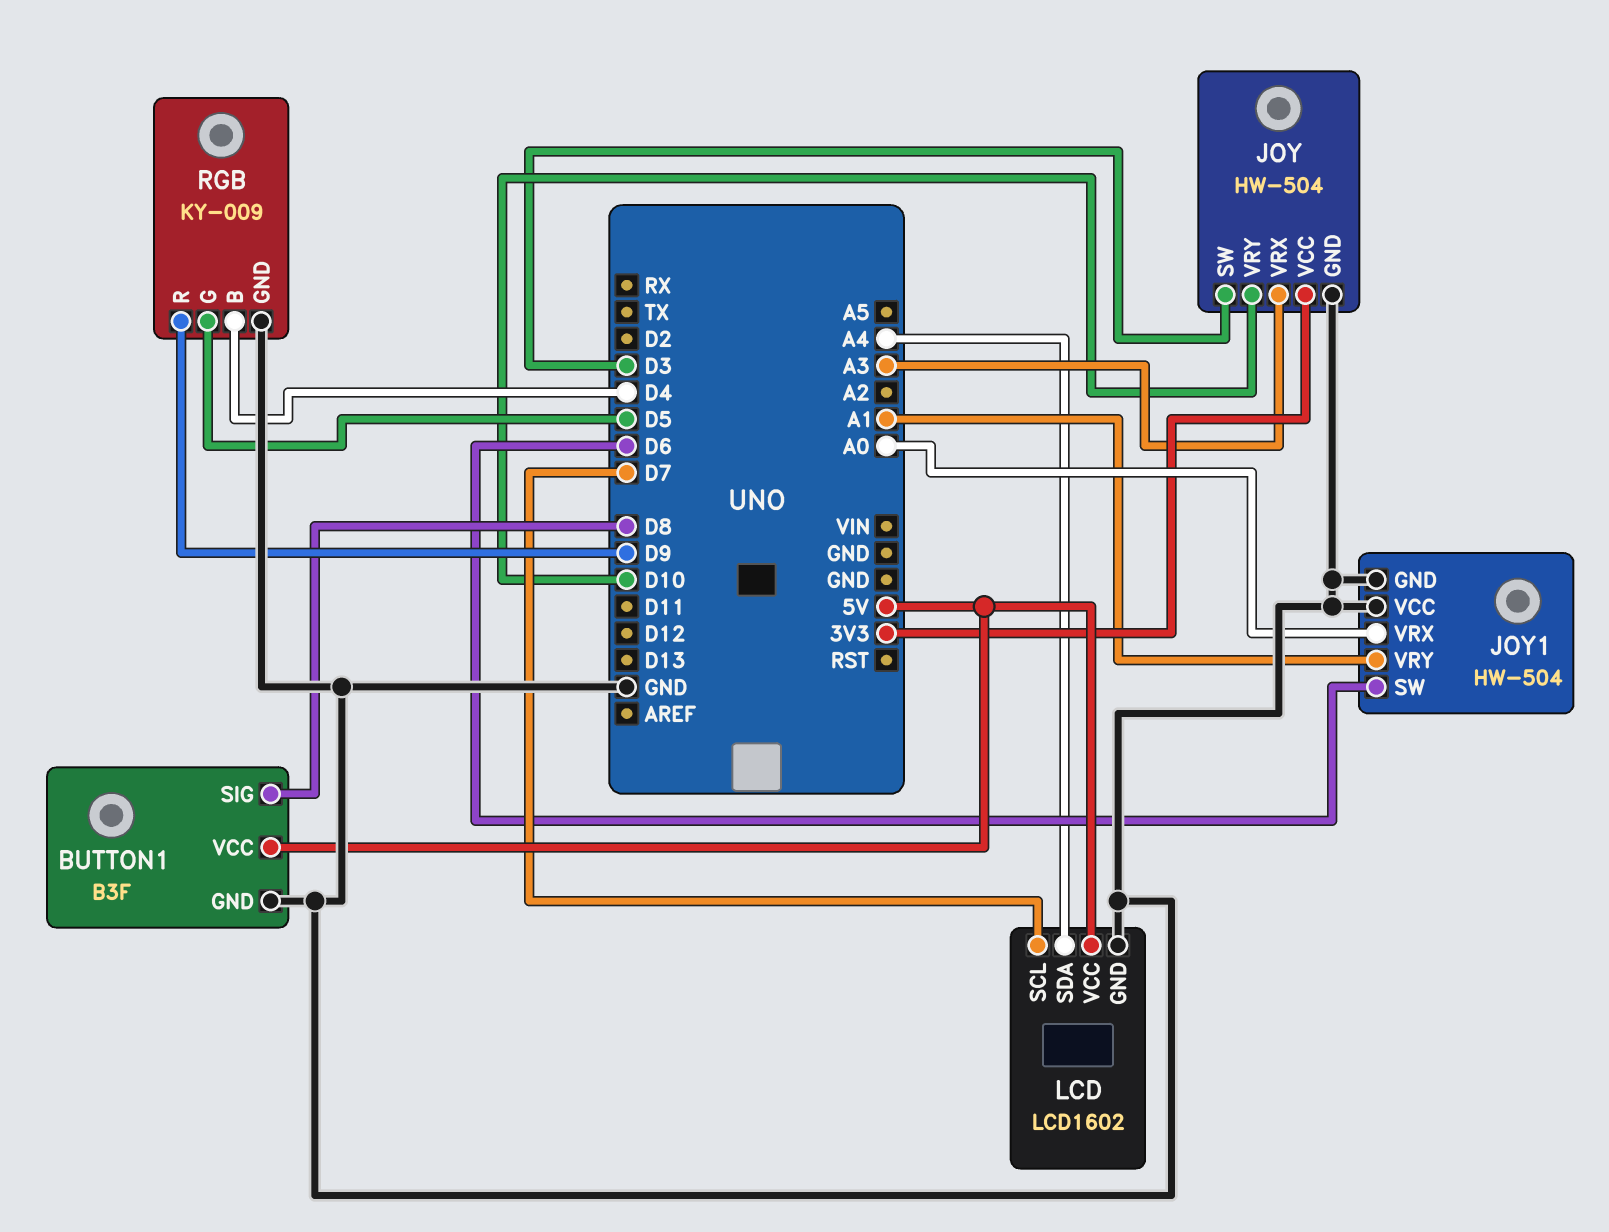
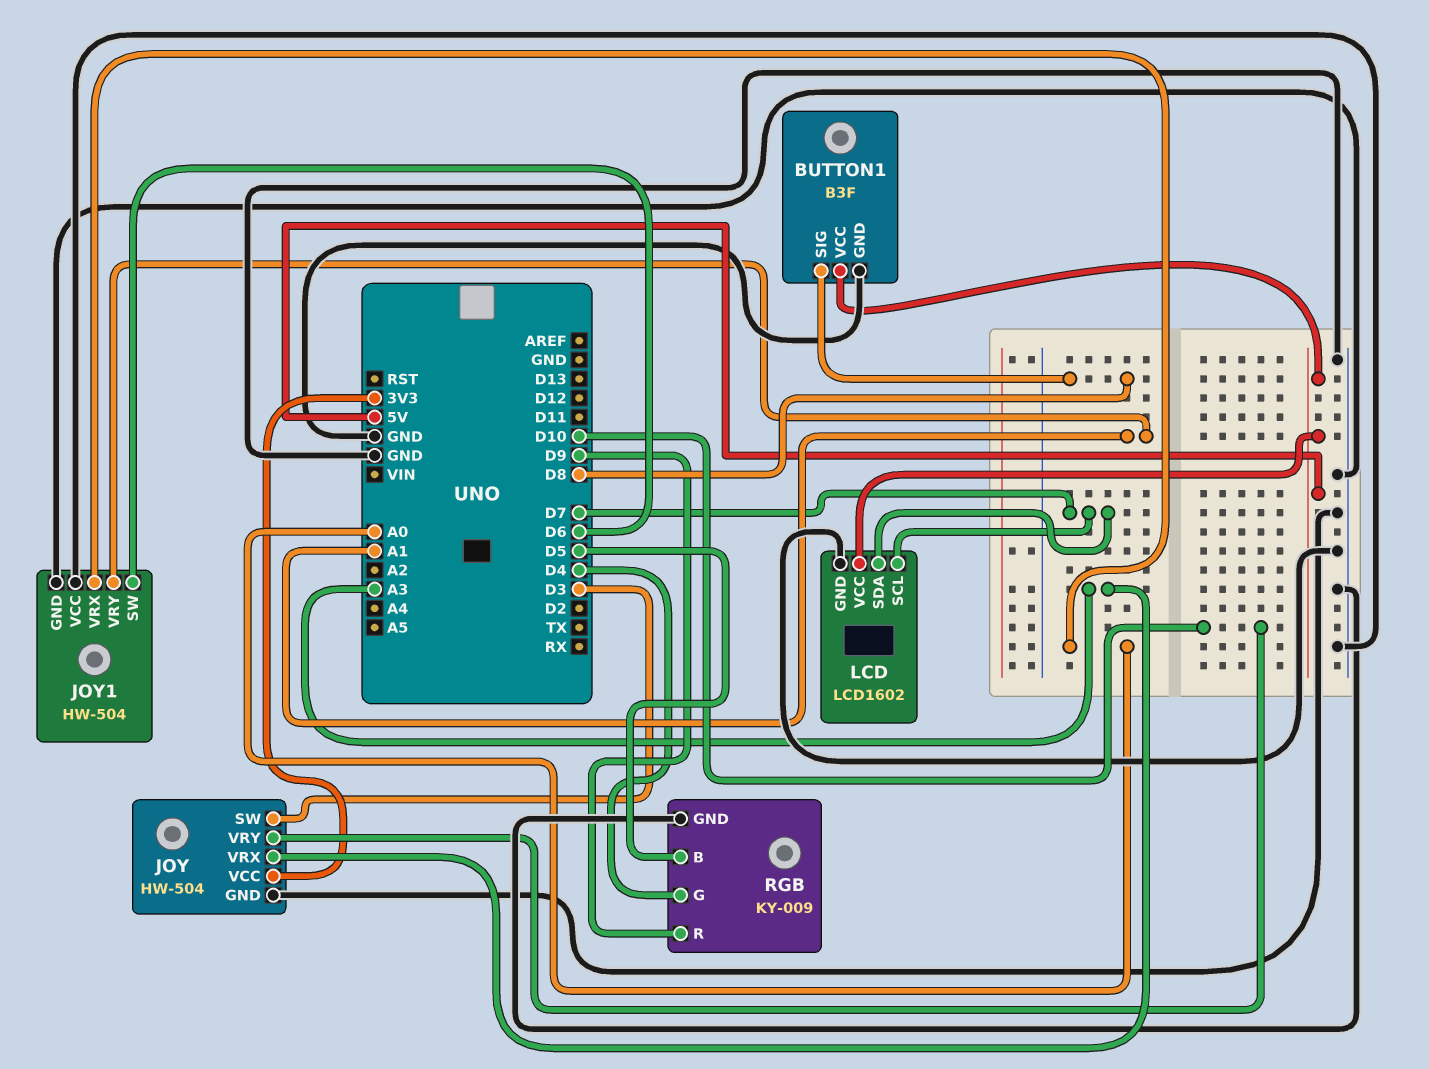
LCD pin SDA: A4 -> D7
RGB pin B: D4 -> D5
RGB pin G: D5 -> D4

